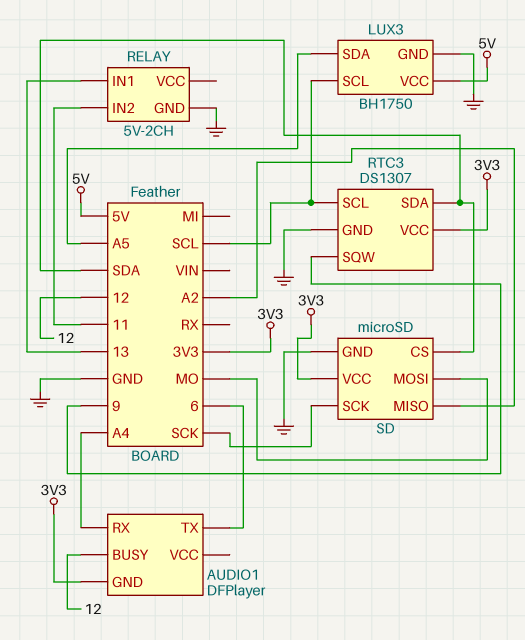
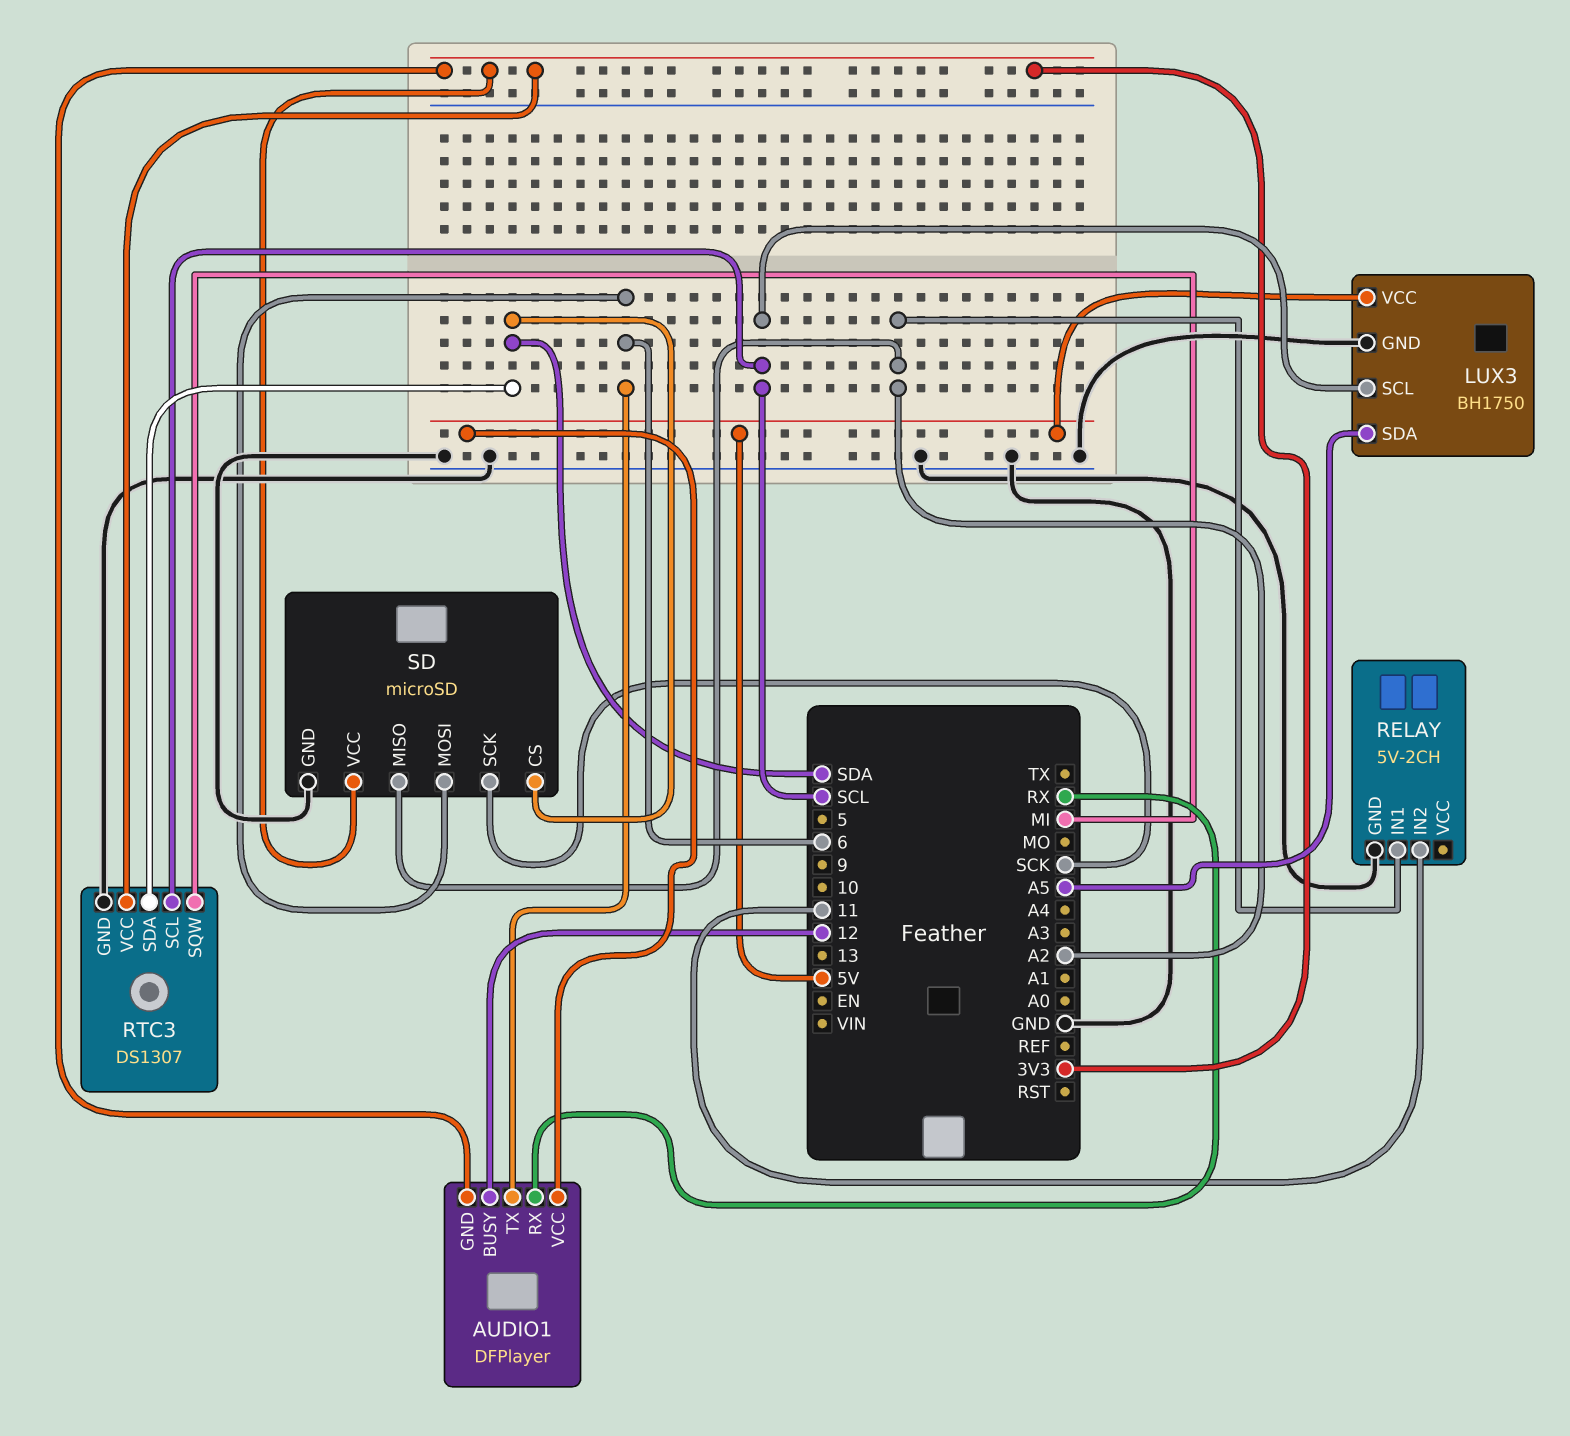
AUDIO1 pin RX: A4 -> RX
AUDIO1 pin VCC: none -> 5V
RELAY pin IN1: 13 -> A2
RTC3 pin SQW: 9 -> MI
SD pin MOSI: MO -> 6

